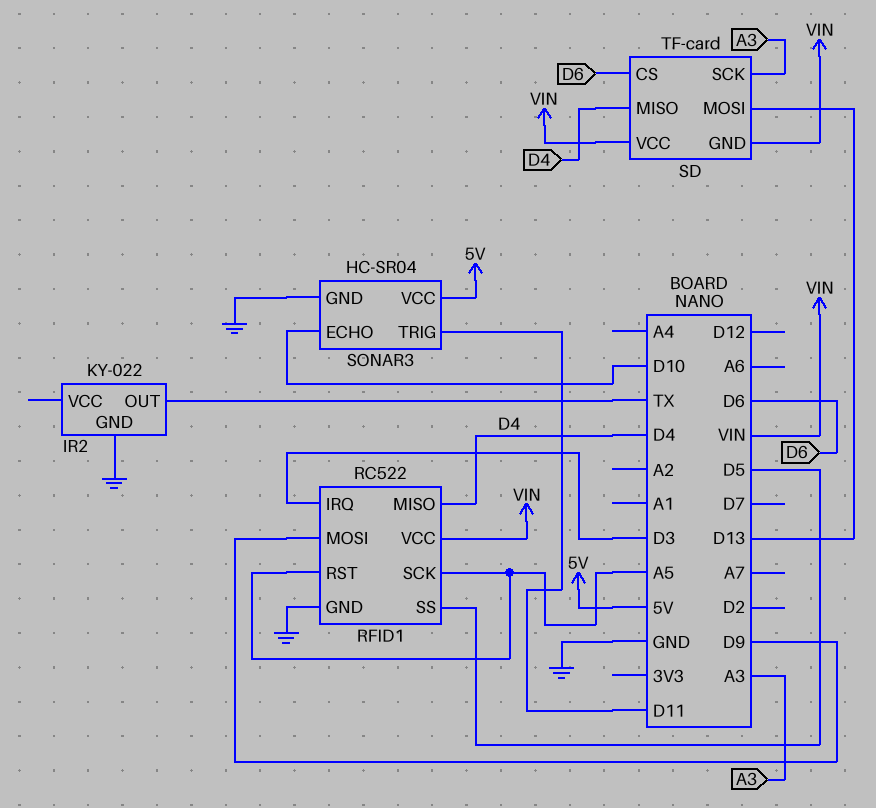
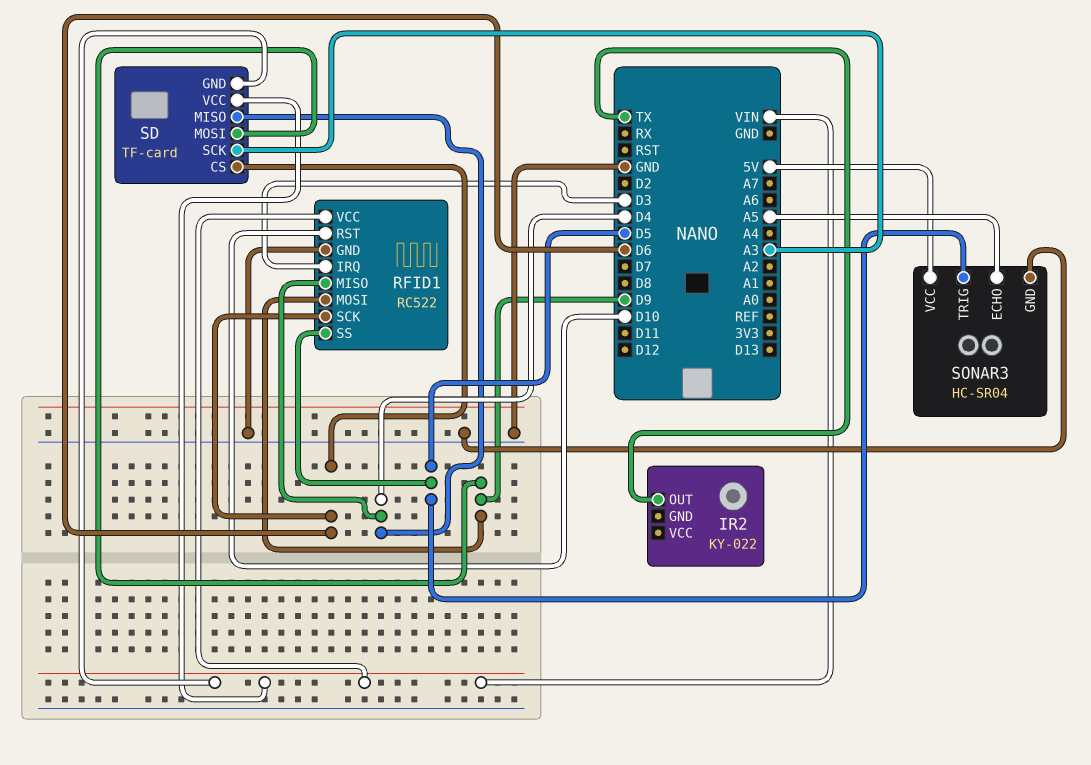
IR2 pin GND: GND -> none
RFID1 pin RST: A5 -> D10
RFID1 pin SCK: A5 -> D6
SD pin MOSI: D13 -> D9
SONAR3 pin ECHO: D10 -> A5
SONAR3 pin TRIG: D11 -> D5

